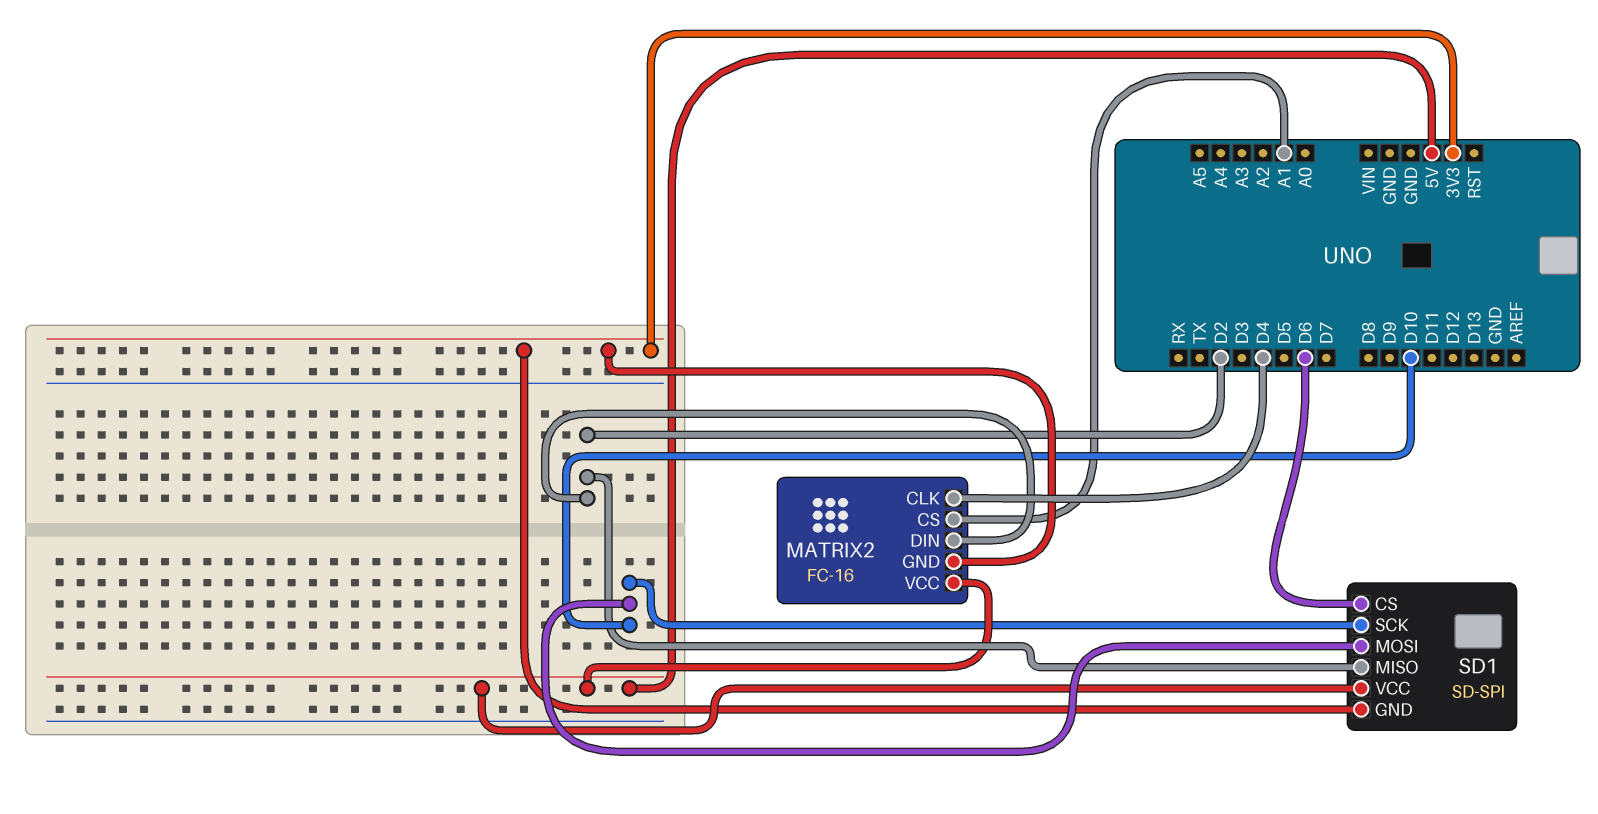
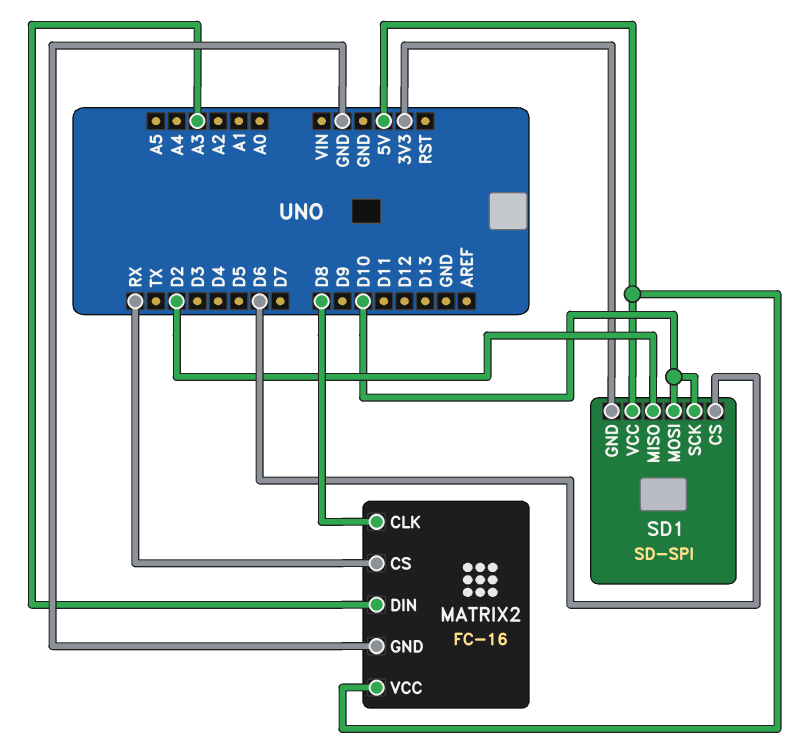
MATRIX2 pin CLK: D4 -> D8
MATRIX2 pin CS: A1 -> RX
MATRIX2 pin DIN: D2 -> A3
MATRIX2 pin GND: 3V3 -> GND

